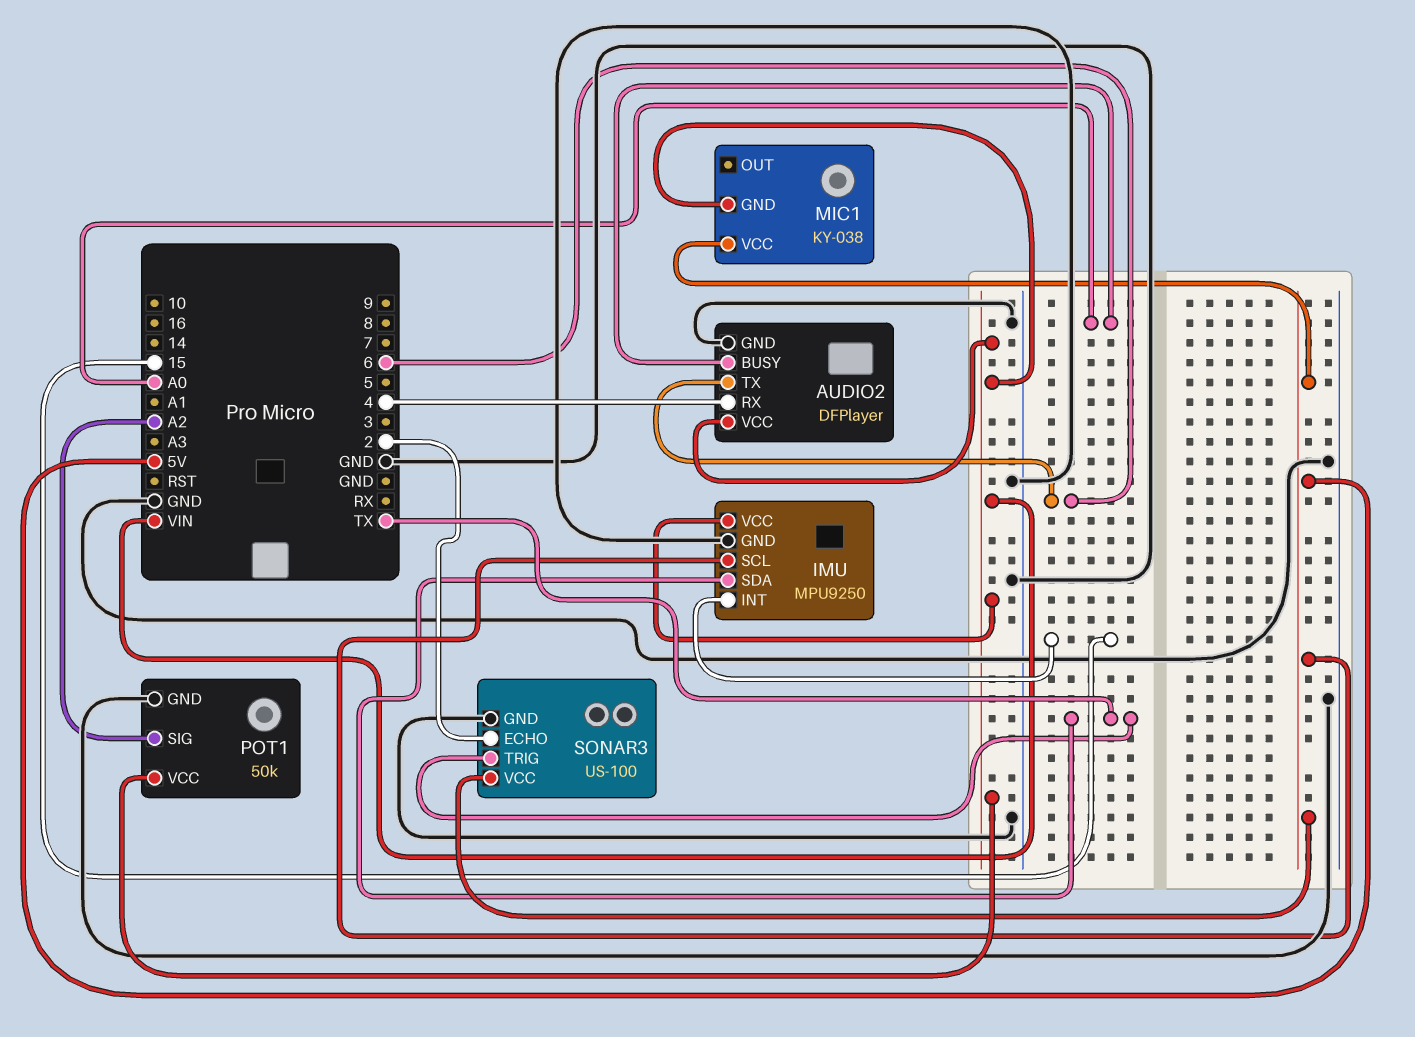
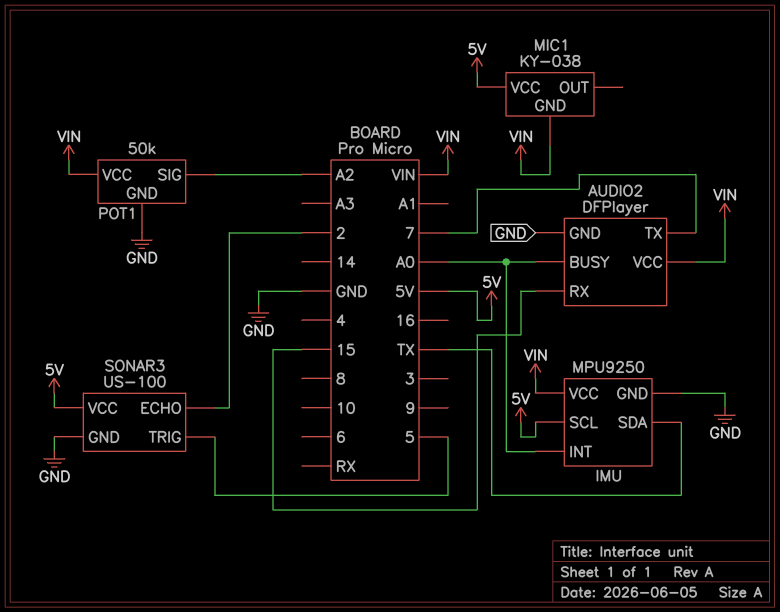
AUDIO2 pin RX: 4 -> 15
AUDIO2 pin TX: 6 -> 7
IMU pin INT: 15 -> A0
SONAR3 pin TRIG: TX -> 5

